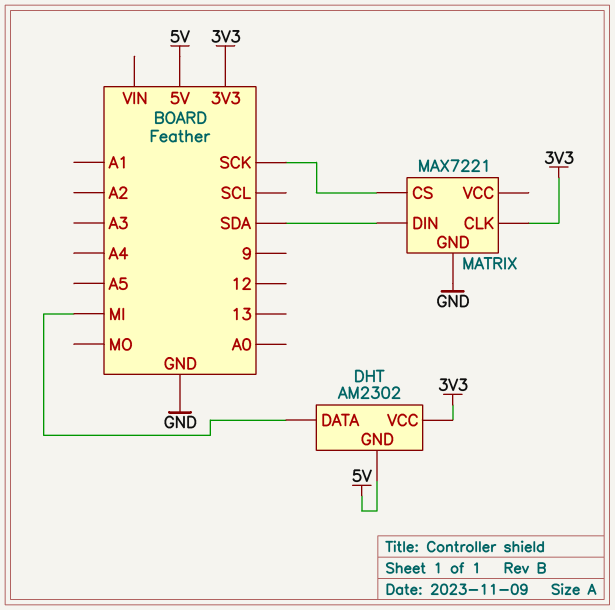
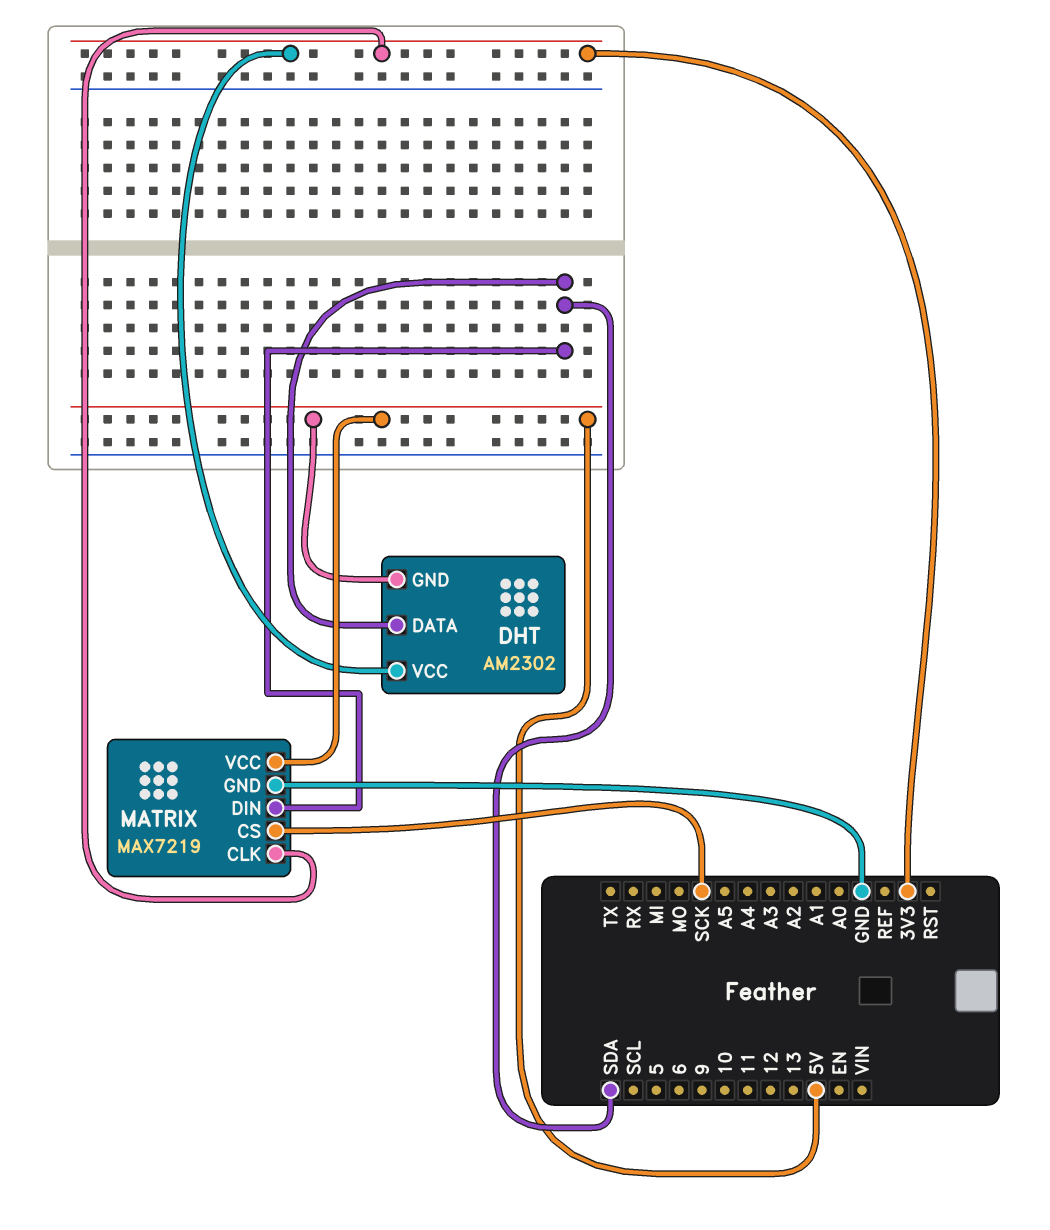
DHT pin DATA: MI -> SDA
MATRIX: MAX7221 -> MAX7219
MATRIX pin VCC: none -> 5V

